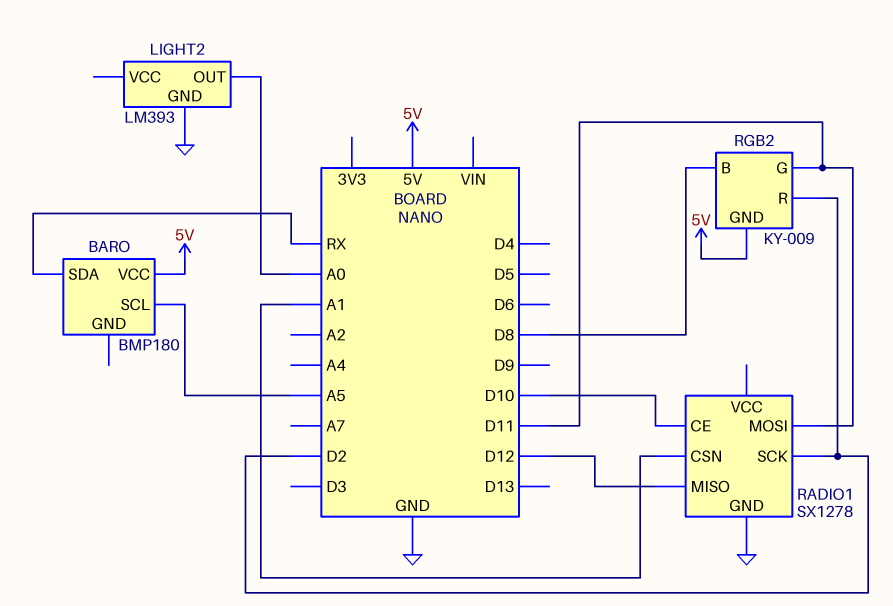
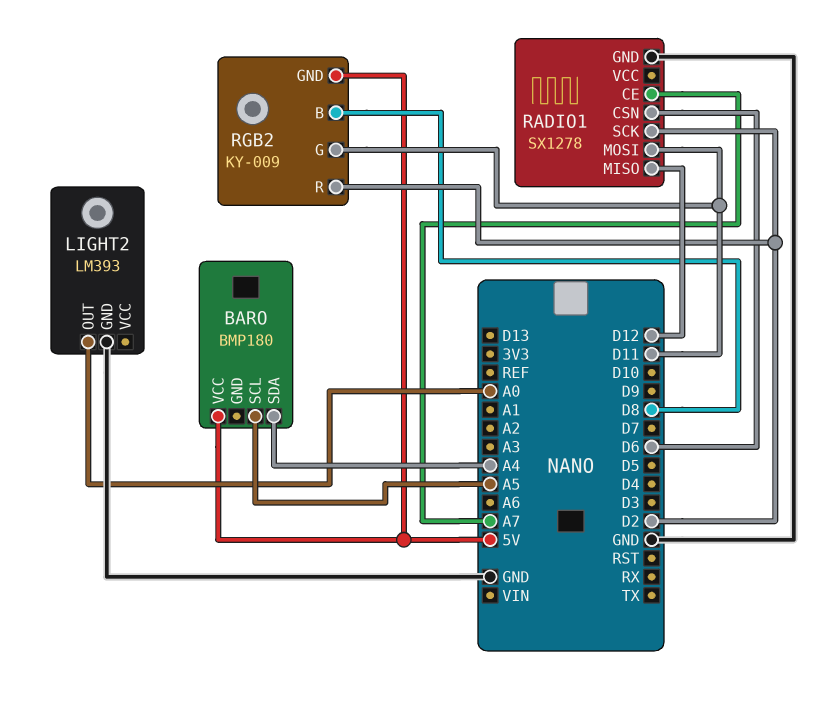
BARO pin SDA: RX -> A4
RADIO1 pin CE: D10 -> A7
RADIO1 pin CSN: A1 -> D6

